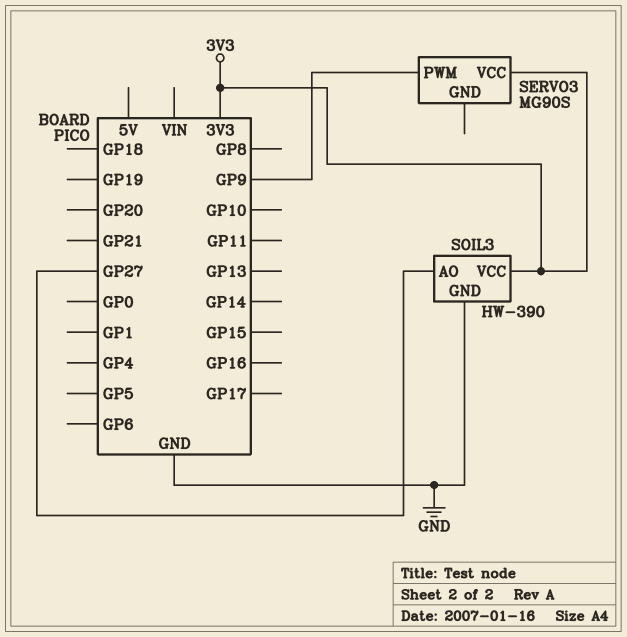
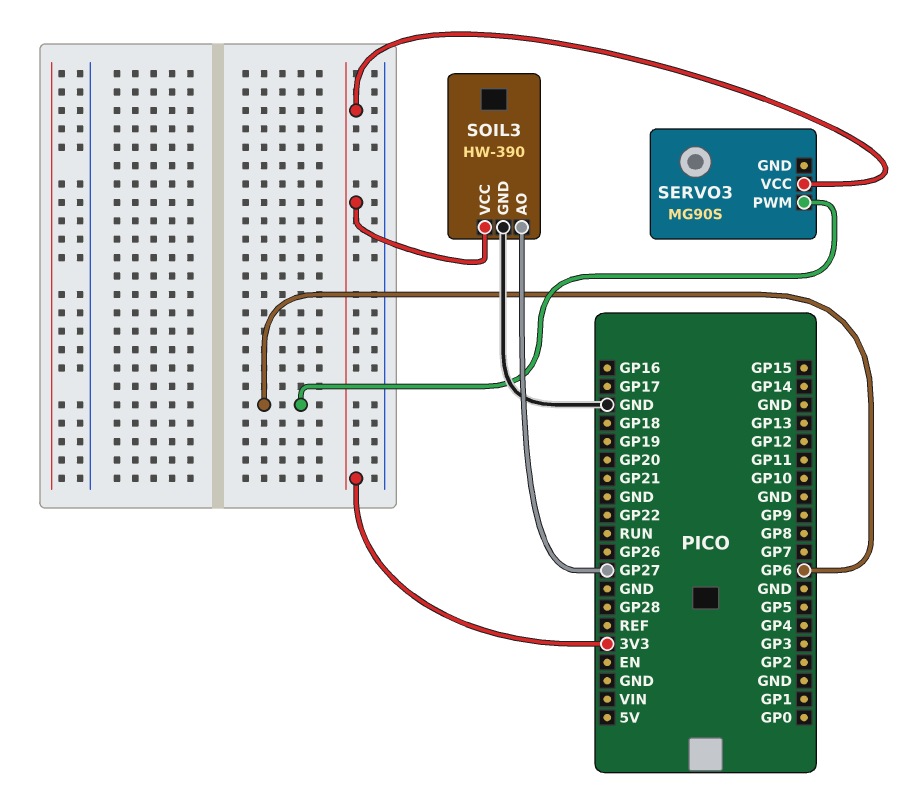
SERVO3 pin PWM: GP9 -> GP6

